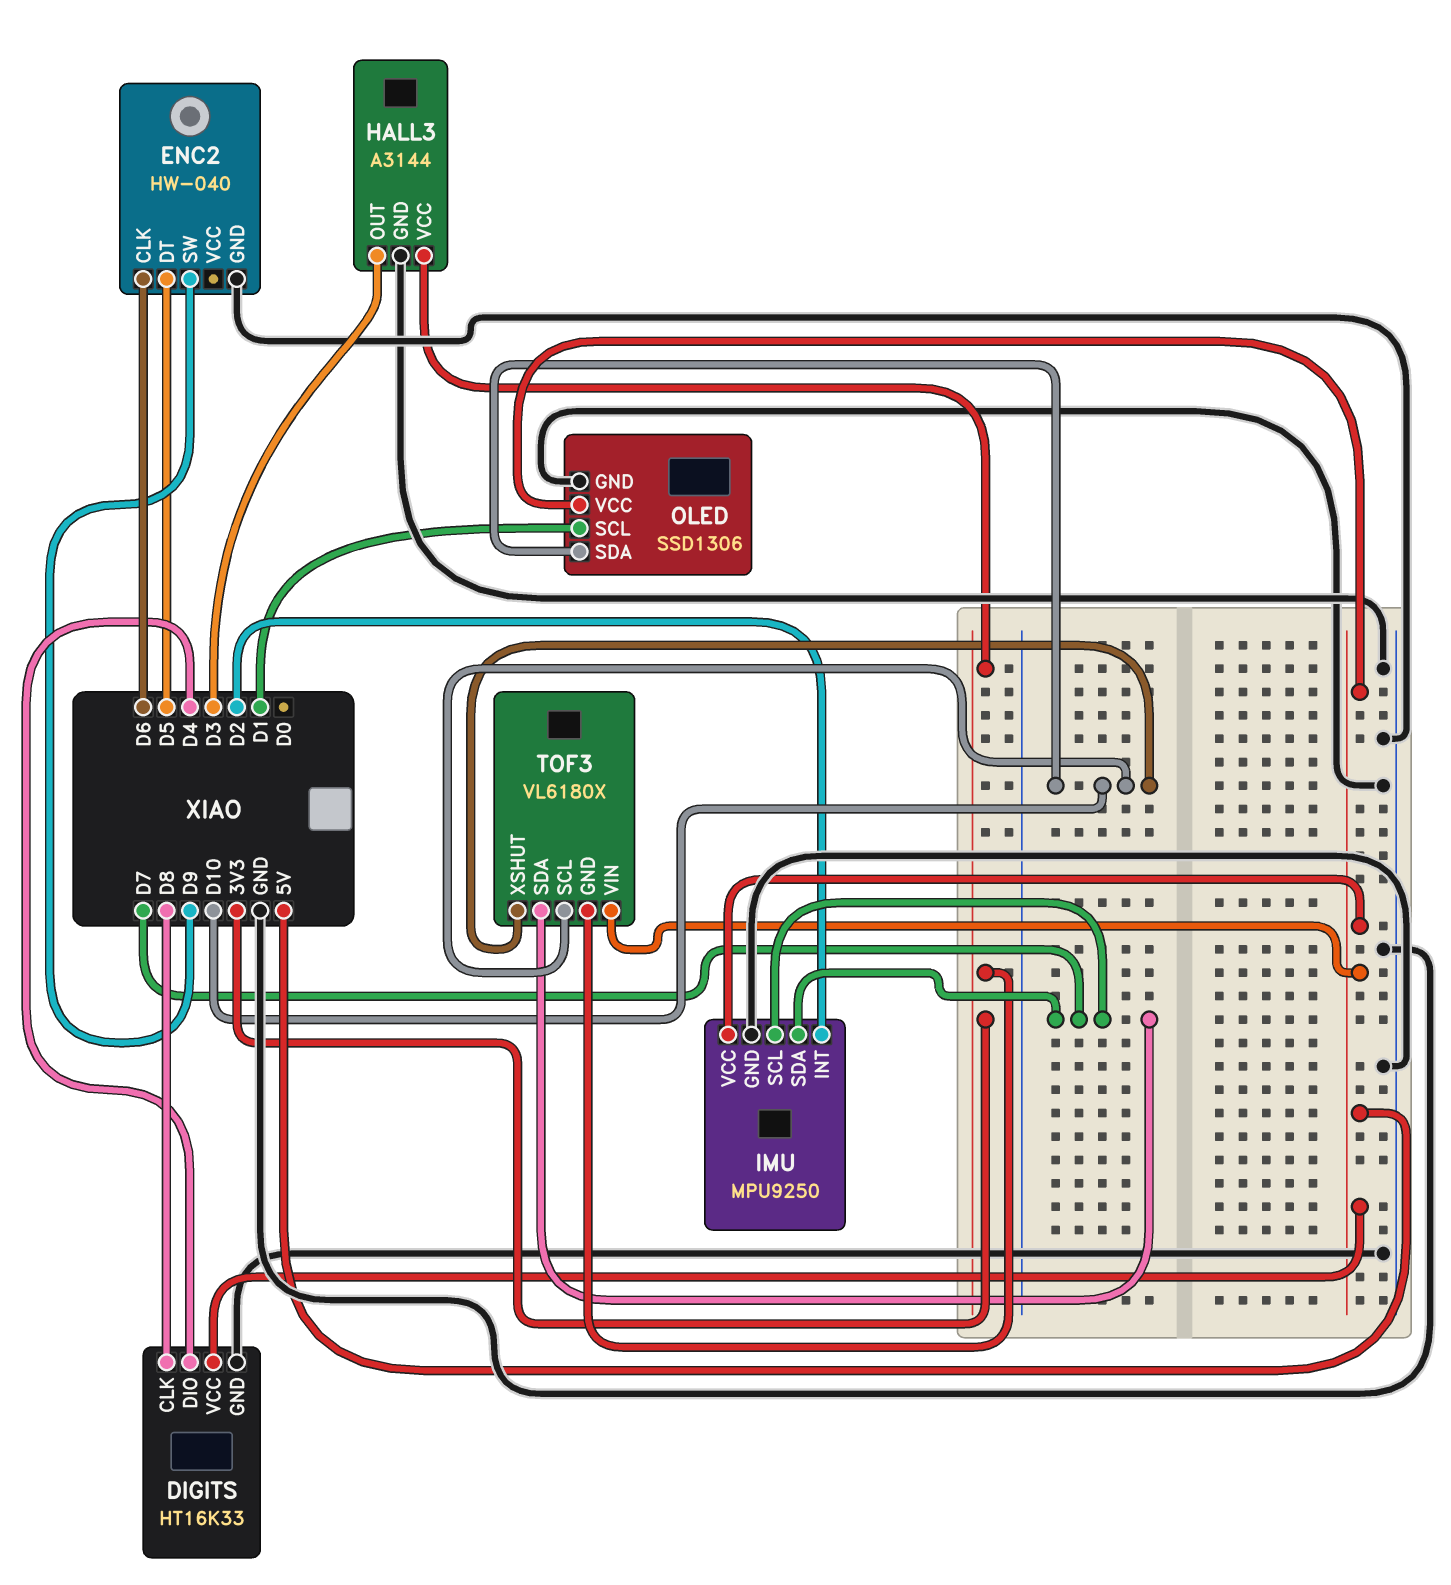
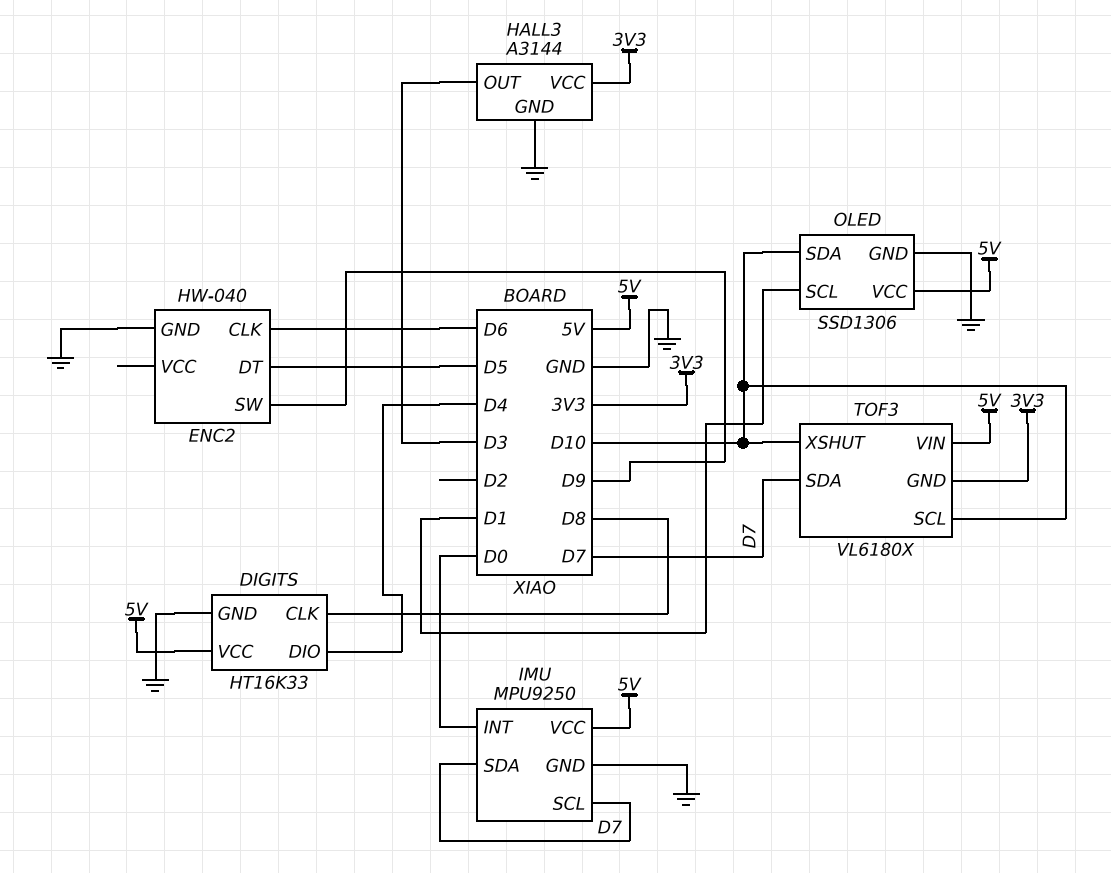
IMU pin INT: D2 -> D0

